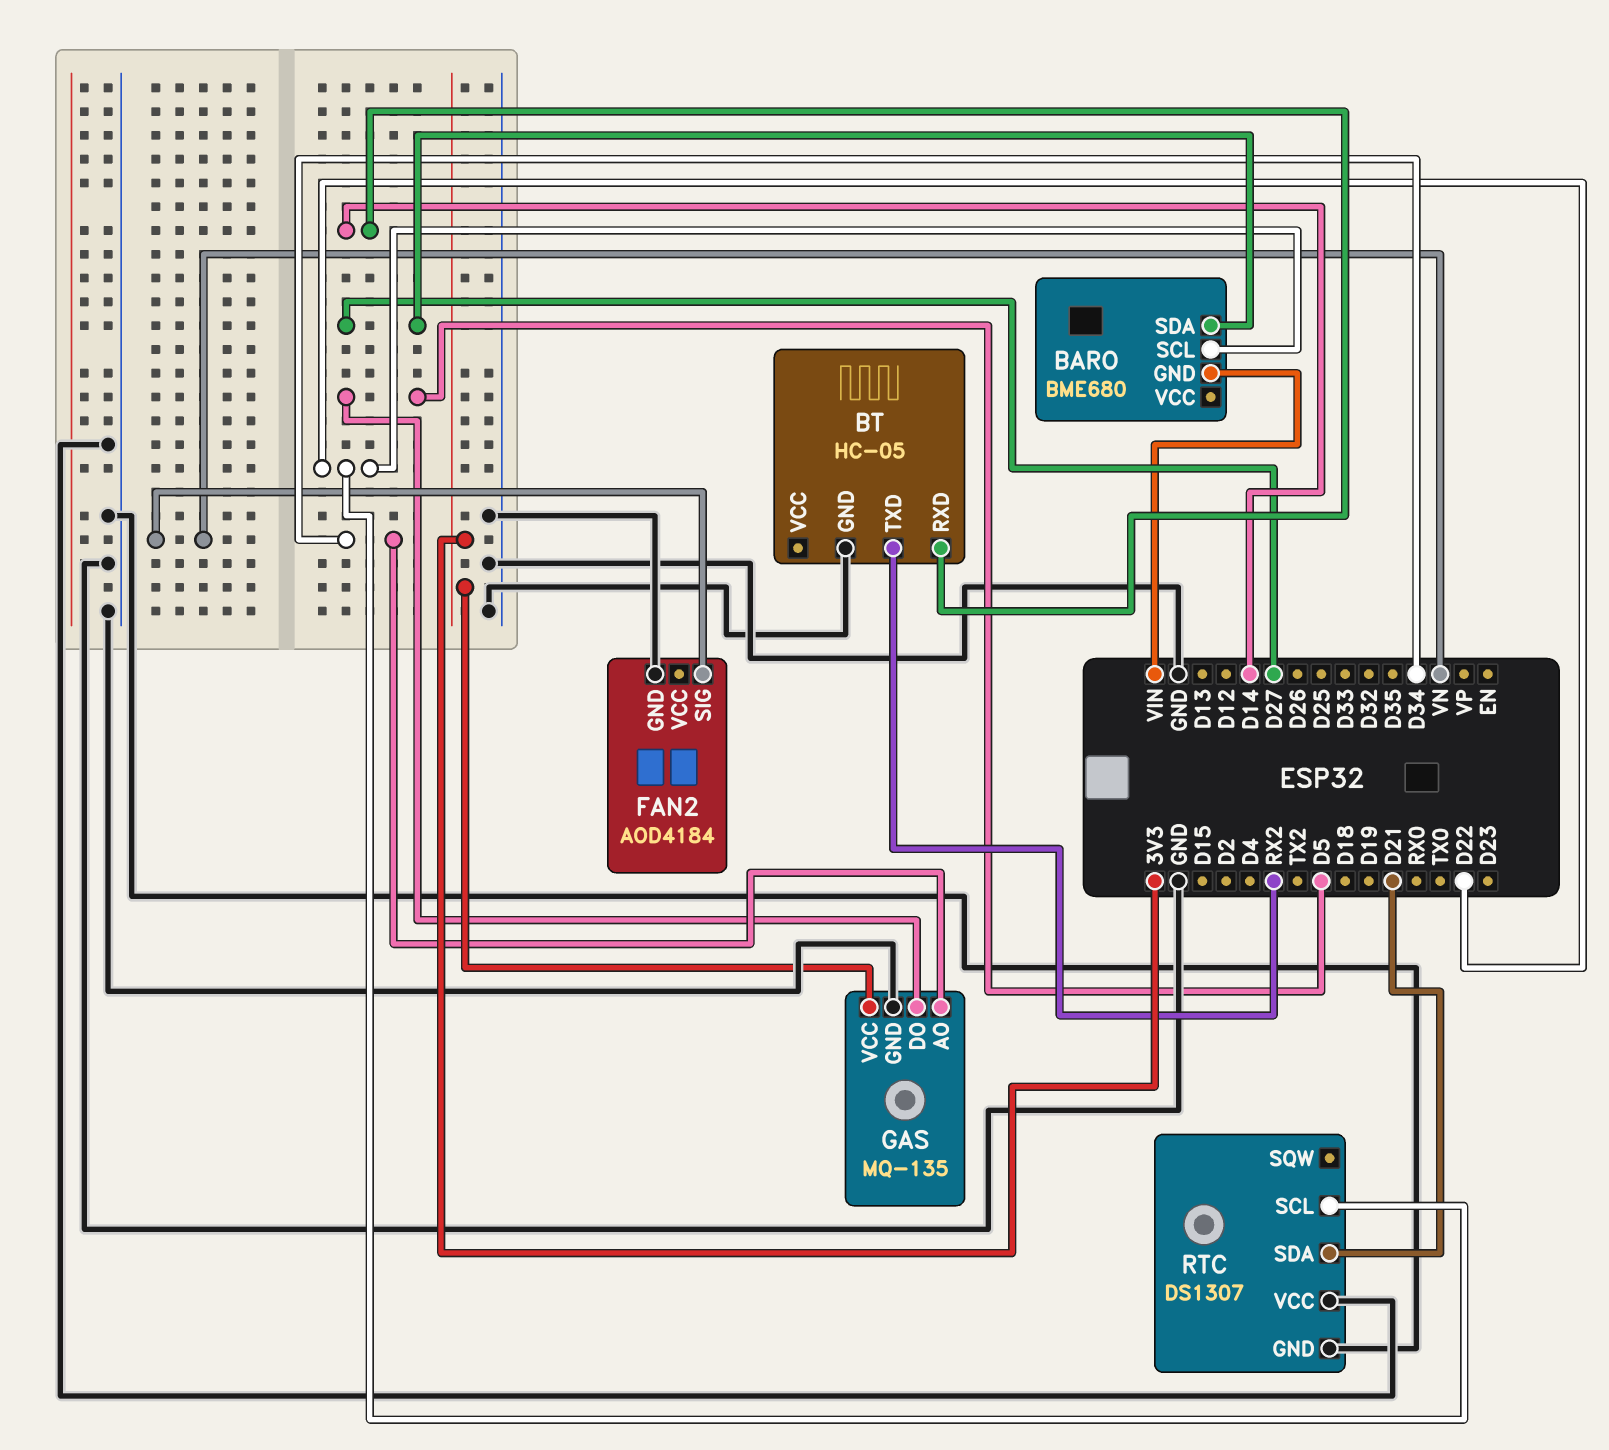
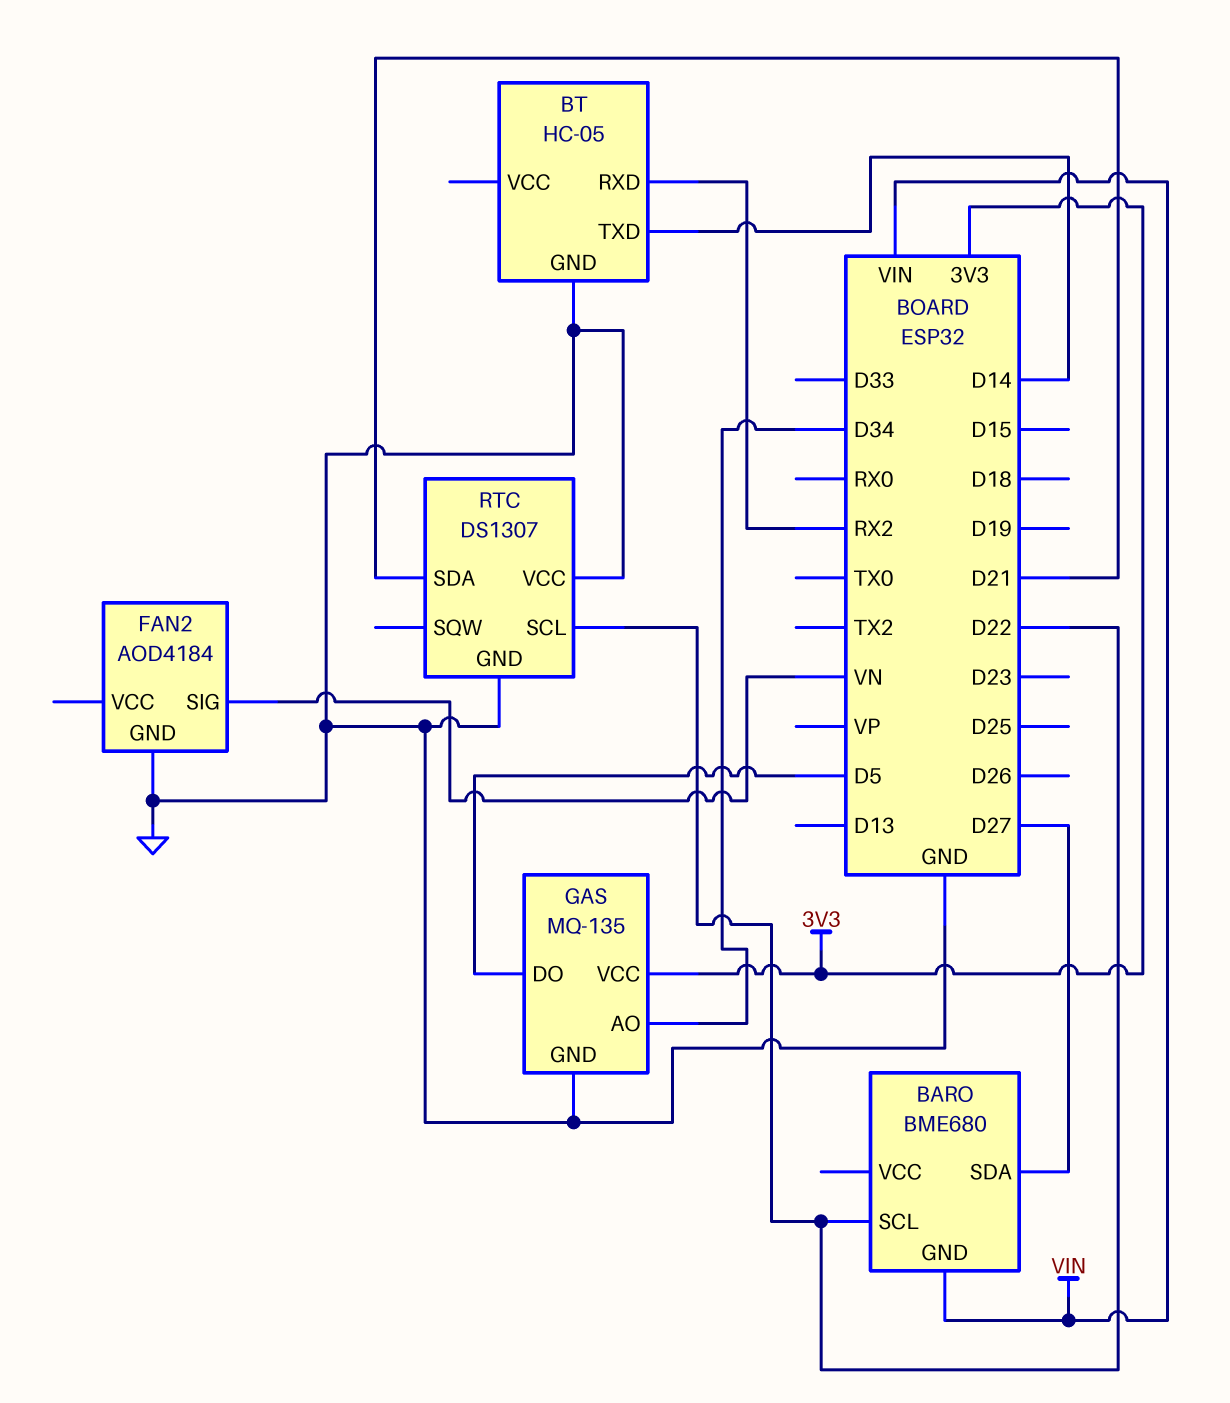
BT pin RXD: D14 -> RX2
BT pin TXD: RX2 -> D14

